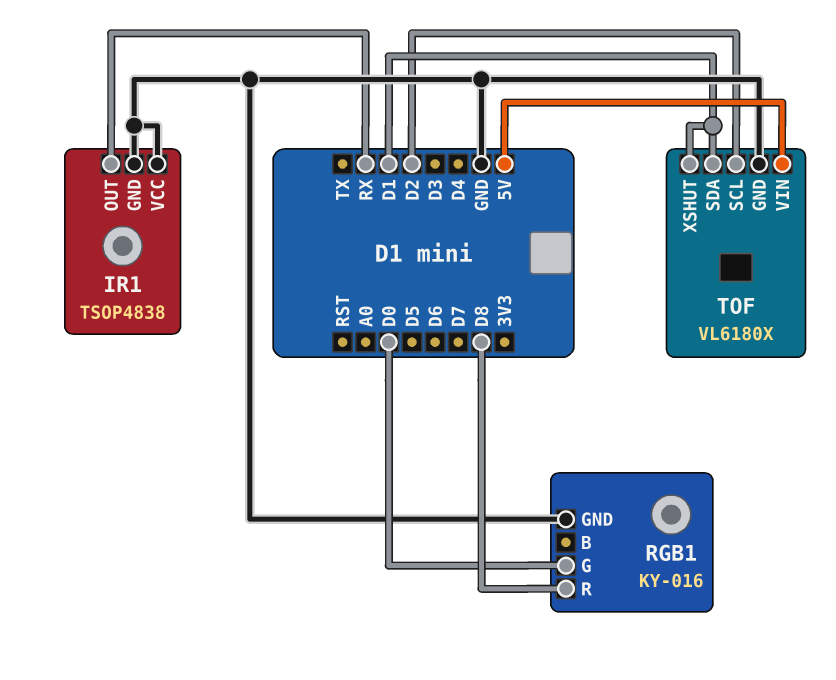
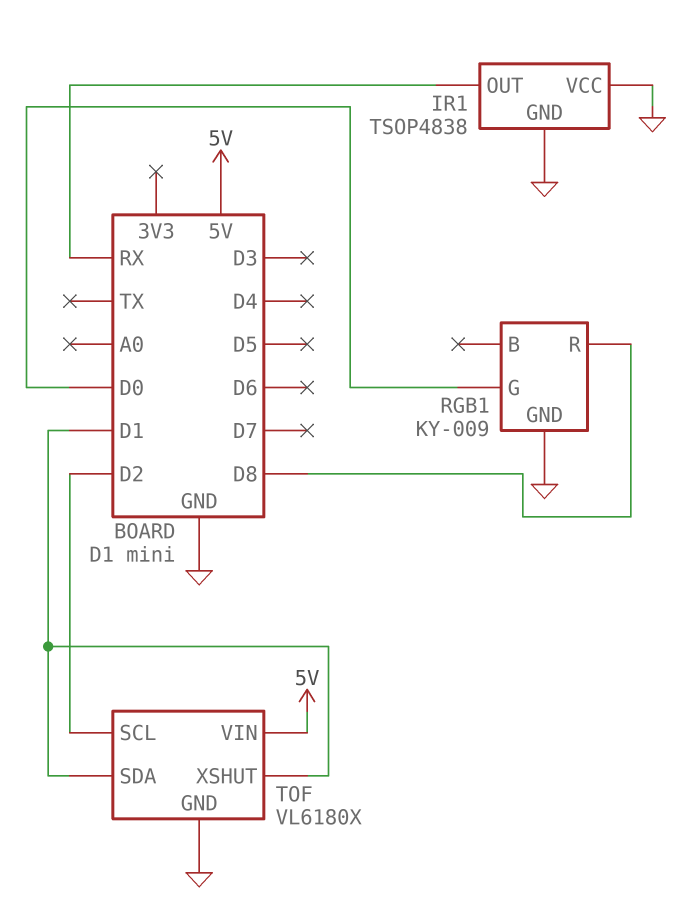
RGB1: KY-016 -> KY-009

